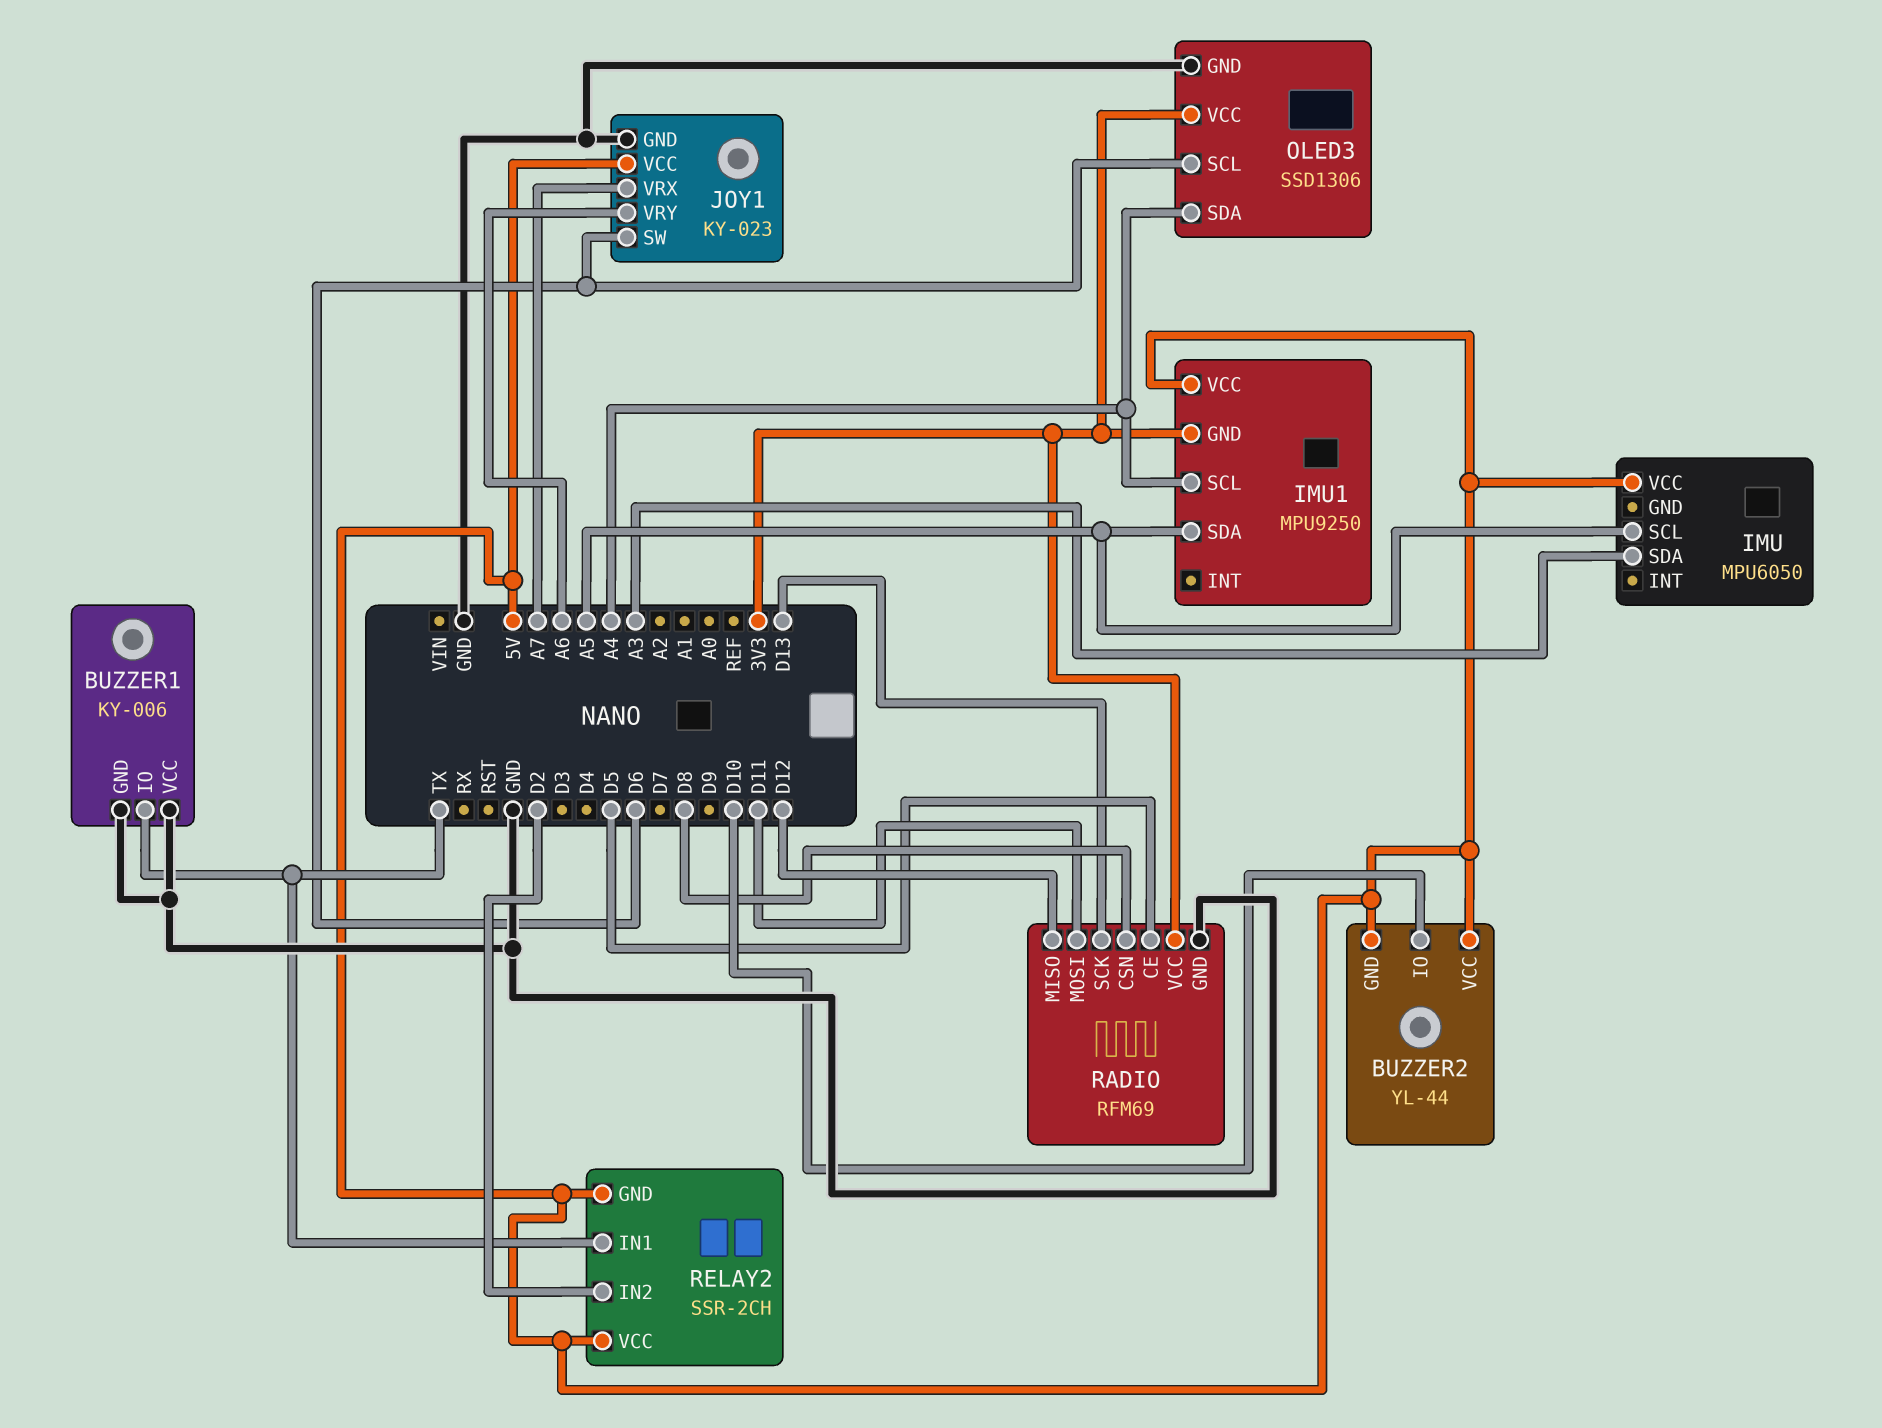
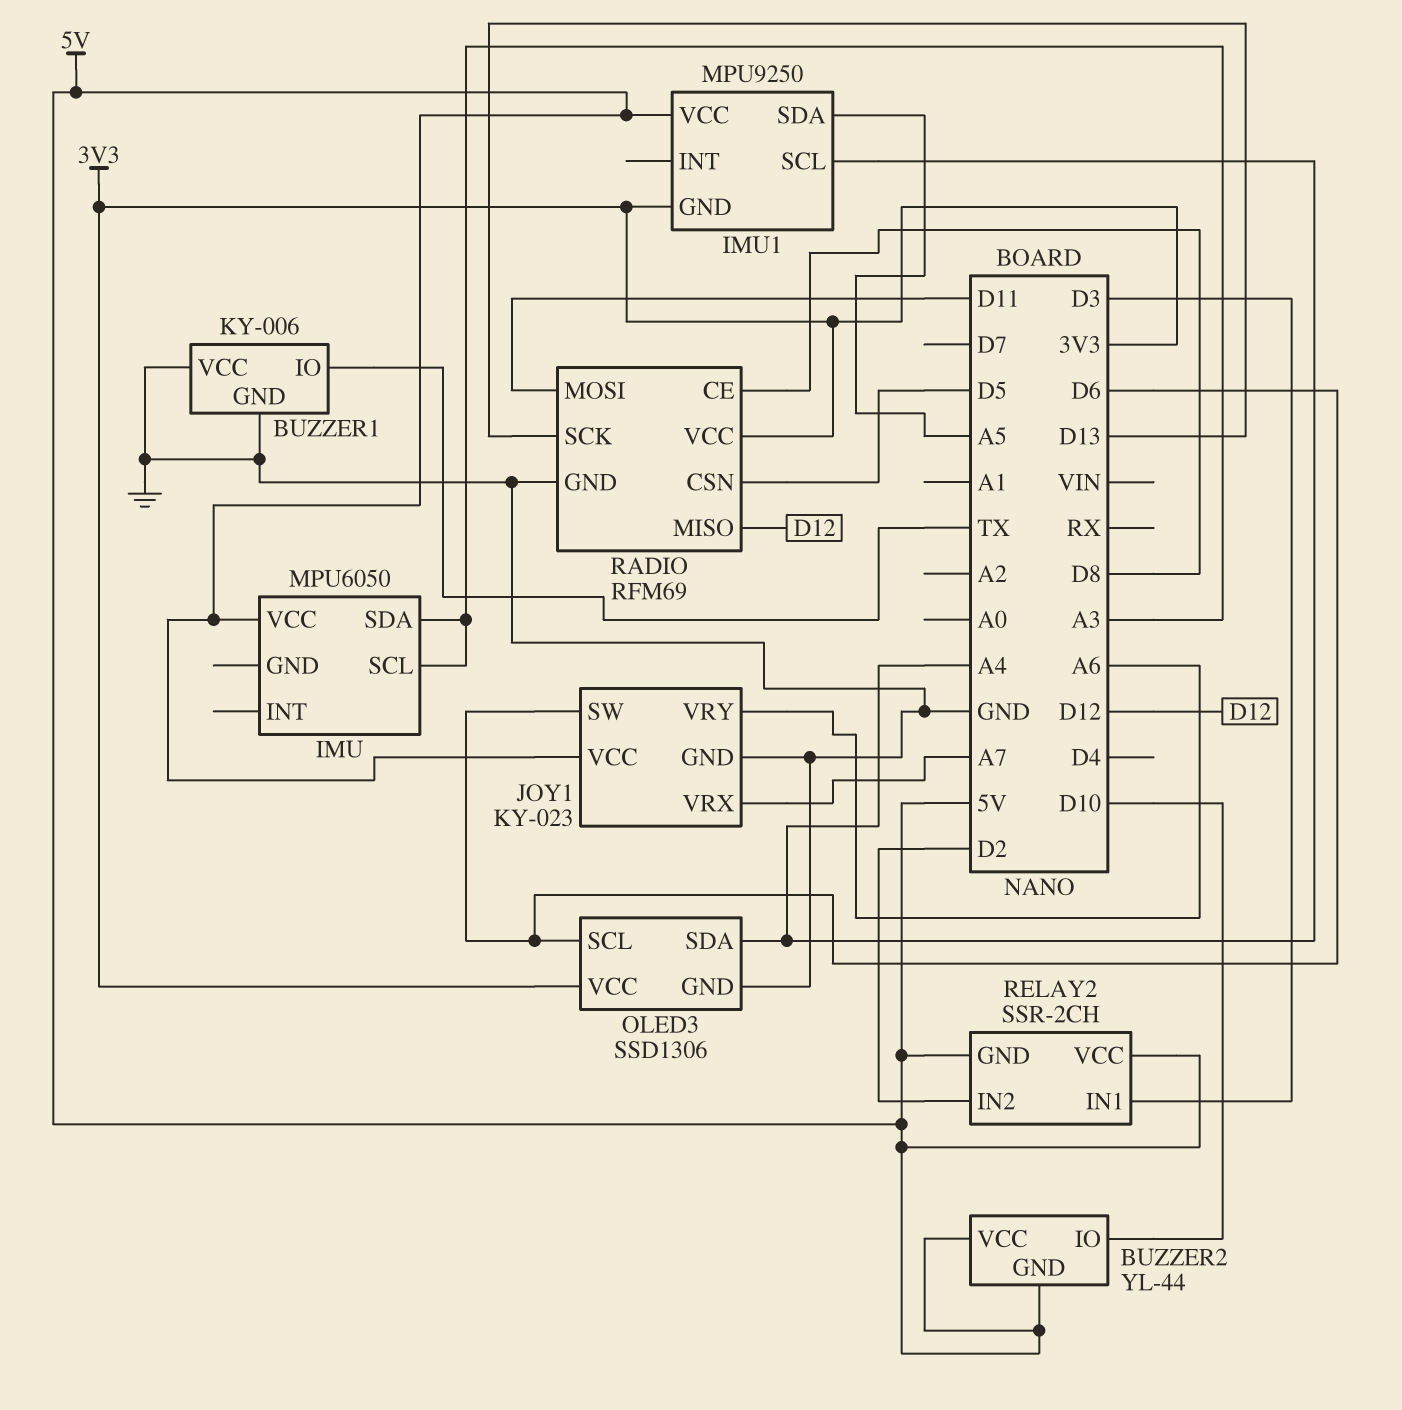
IMU pin SCL: A5 -> A3
RADIO pin CE: D5 -> D8
RADIO pin CSN: D8 -> D5
RELAY2 pin IN1: TX -> D3

